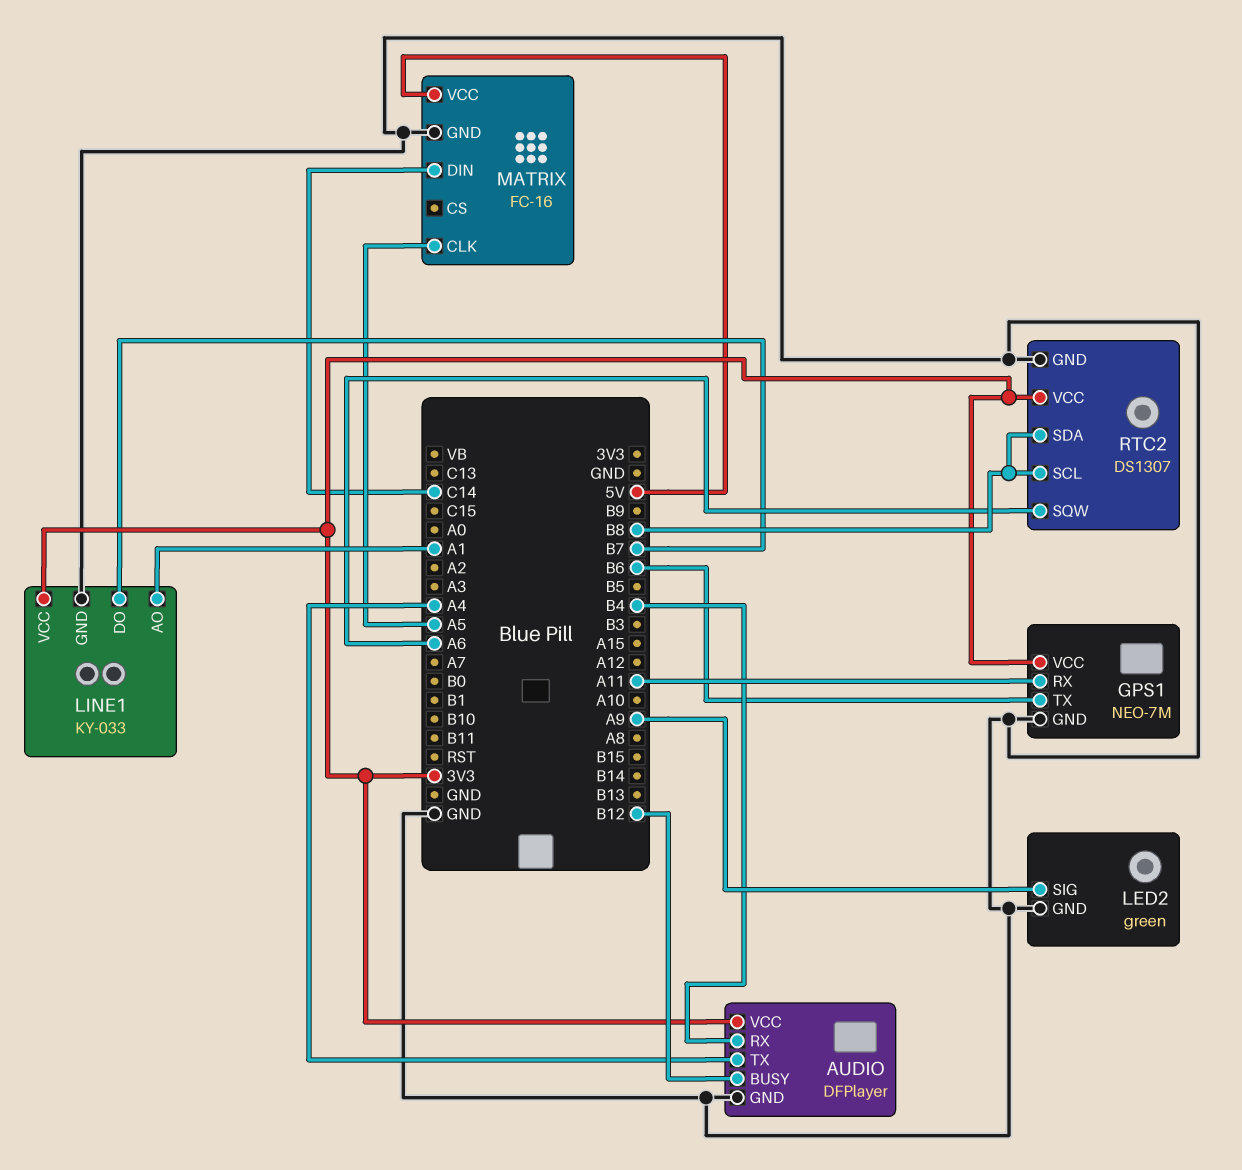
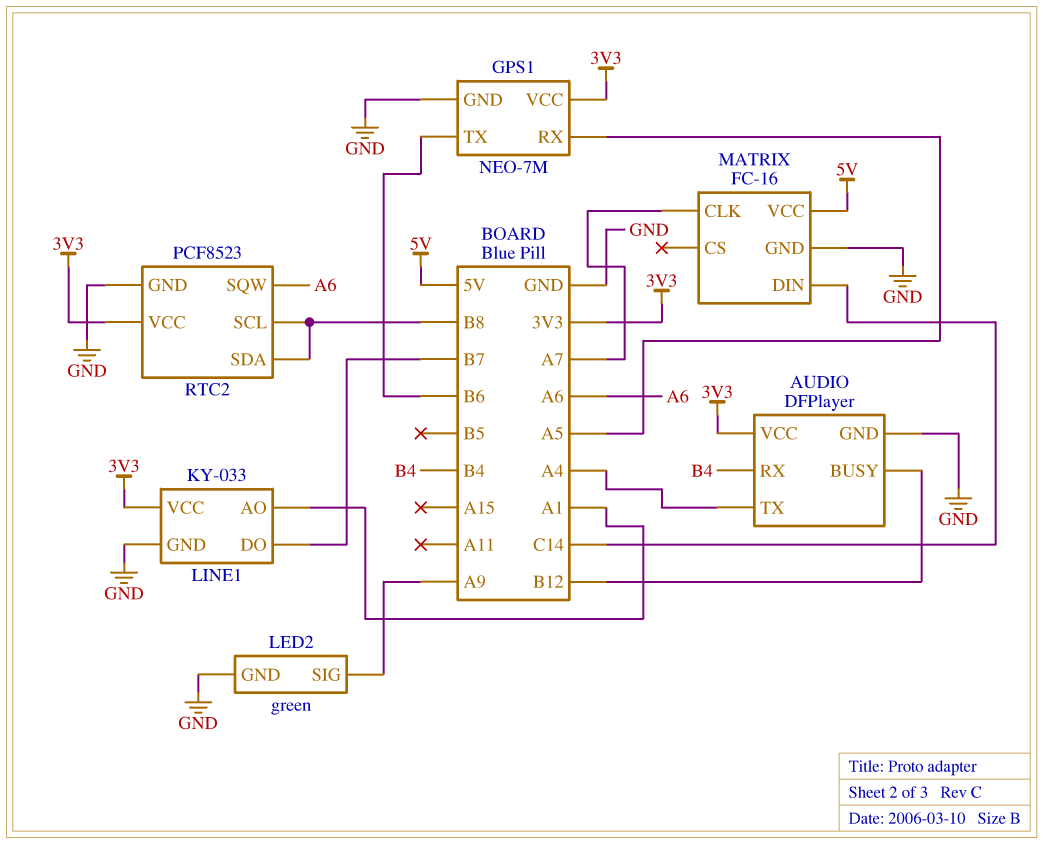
GPS1 pin RX: A11 -> A5
MATRIX pin CLK: A5 -> A7
RTC2: DS1307 -> PCF8523

